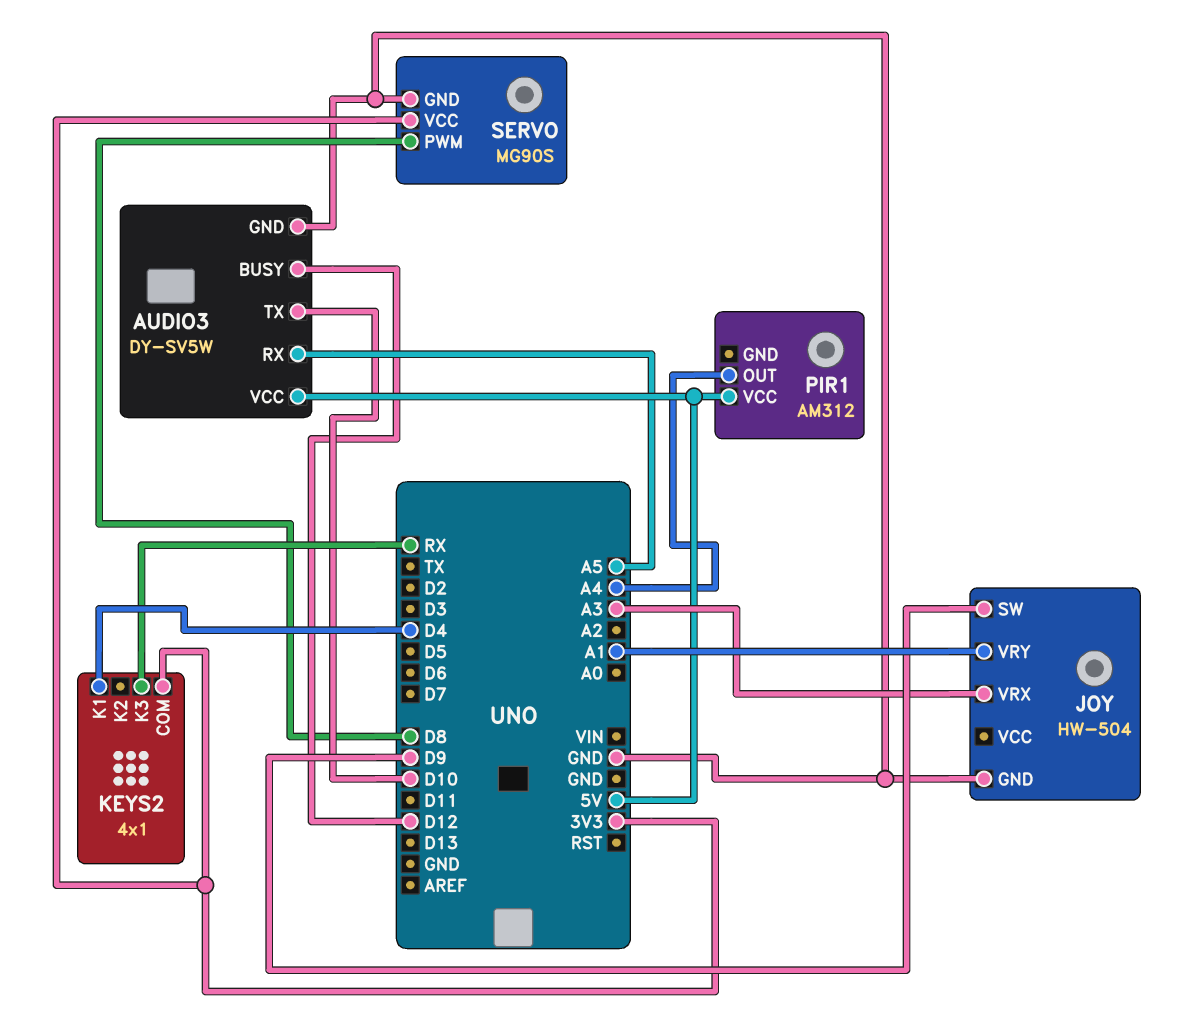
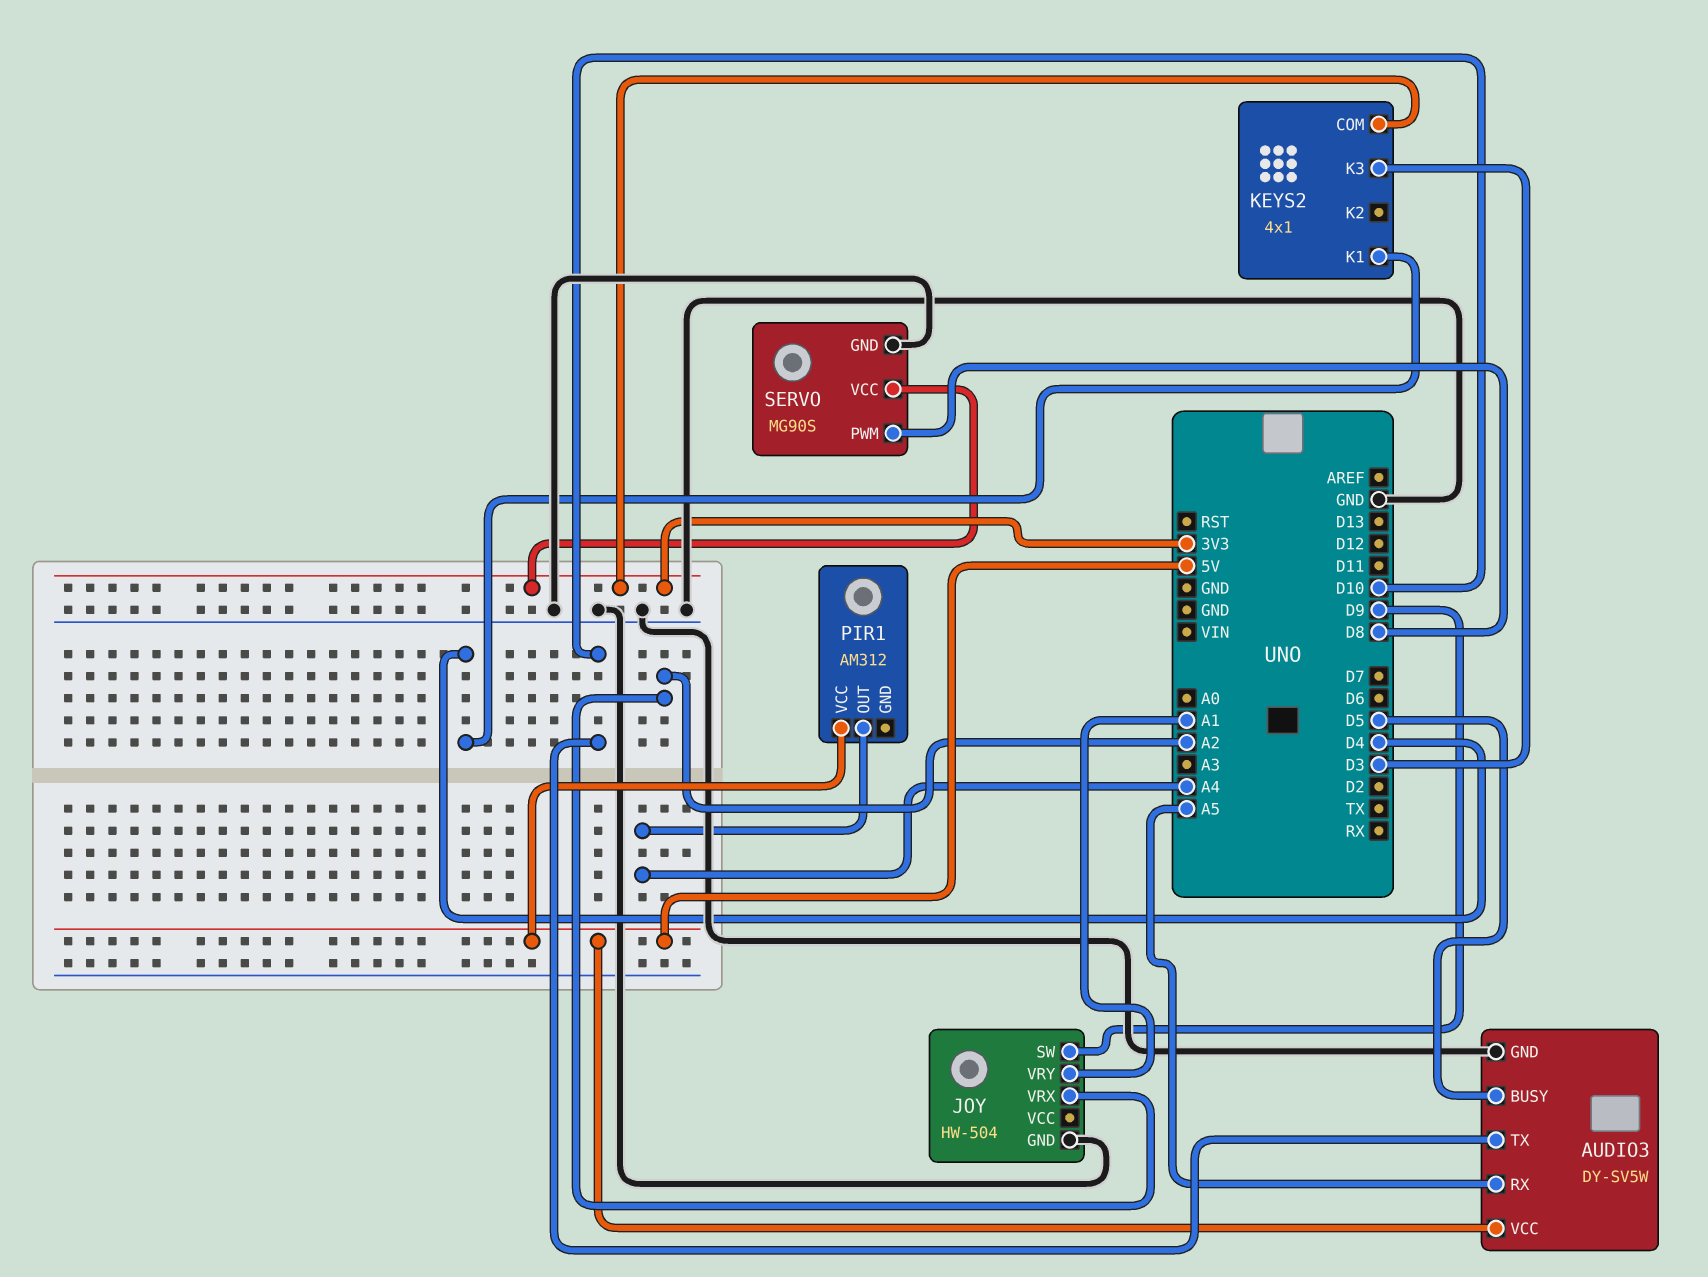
AUDIO3 pin BUSY: D12 -> D5
JOY pin VRX: A3 -> A2
KEYS2 pin K3: RX -> D3

